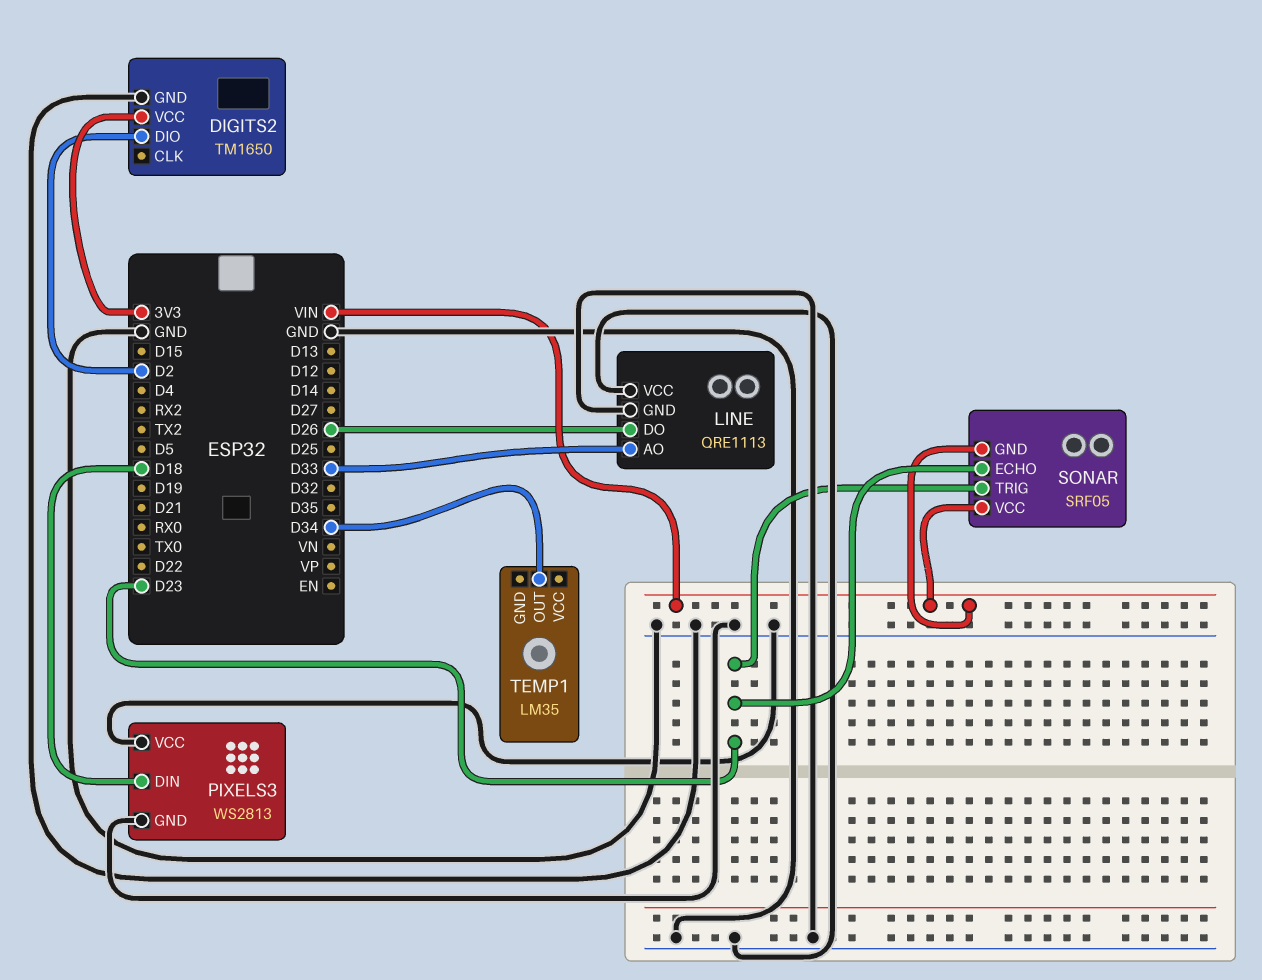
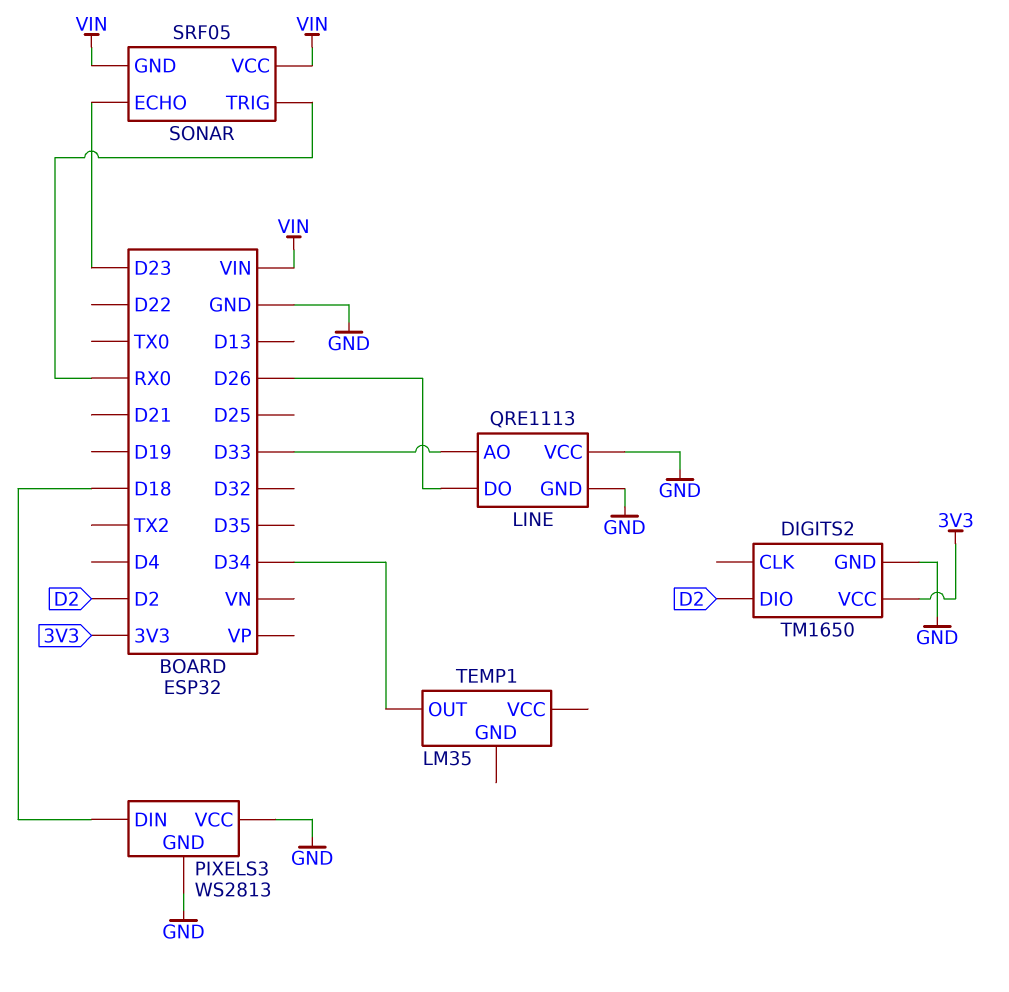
SONAR pin TRIG: D23 -> RX0

